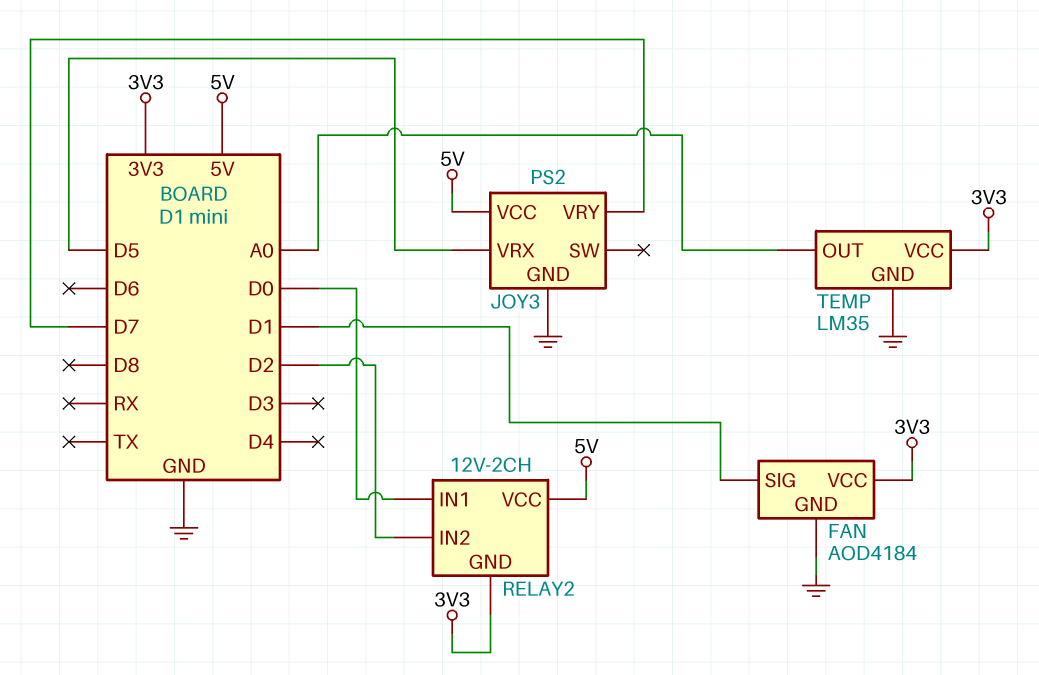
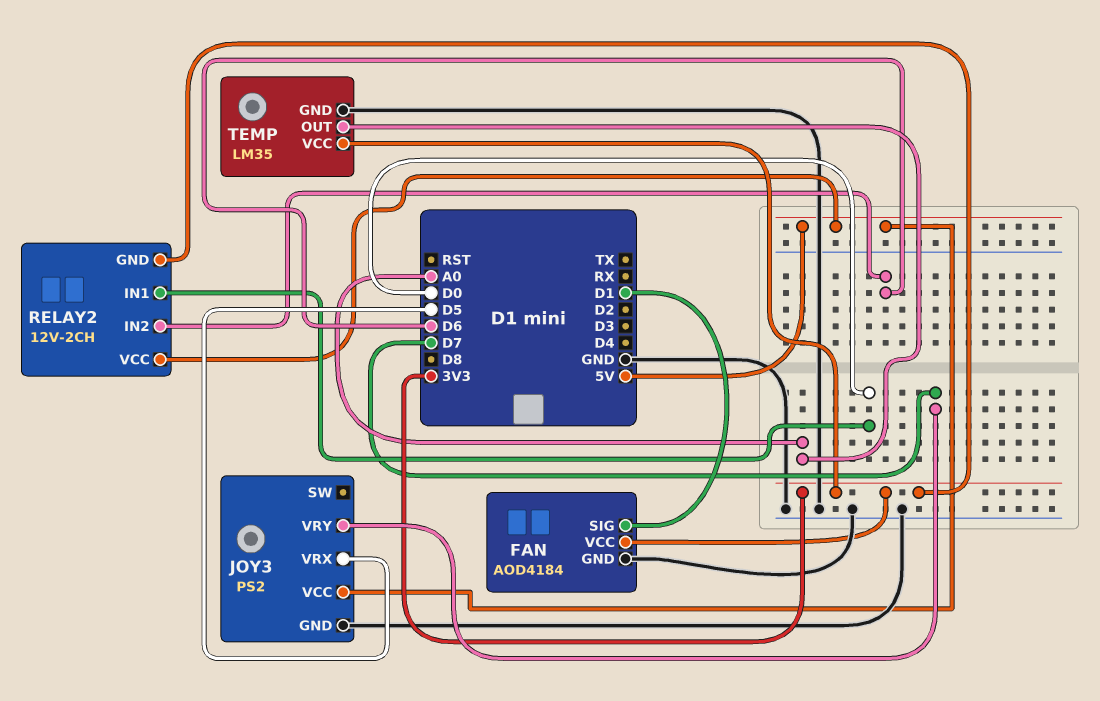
RELAY2 pin IN2: D2 -> D6

